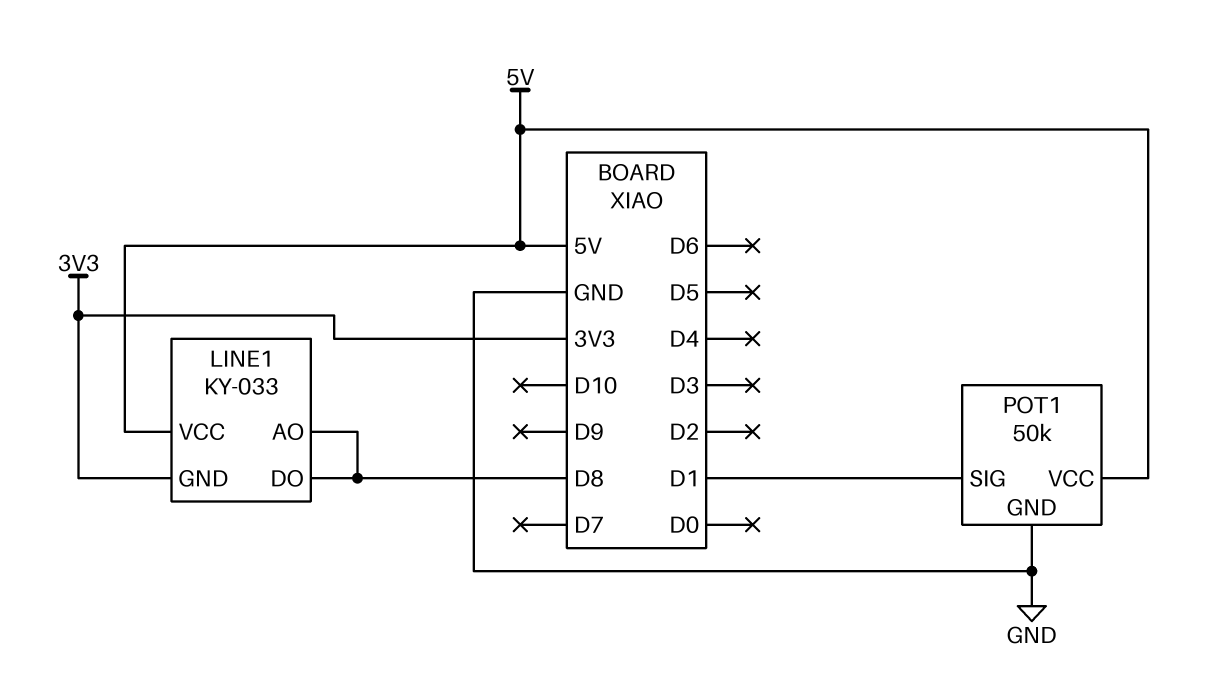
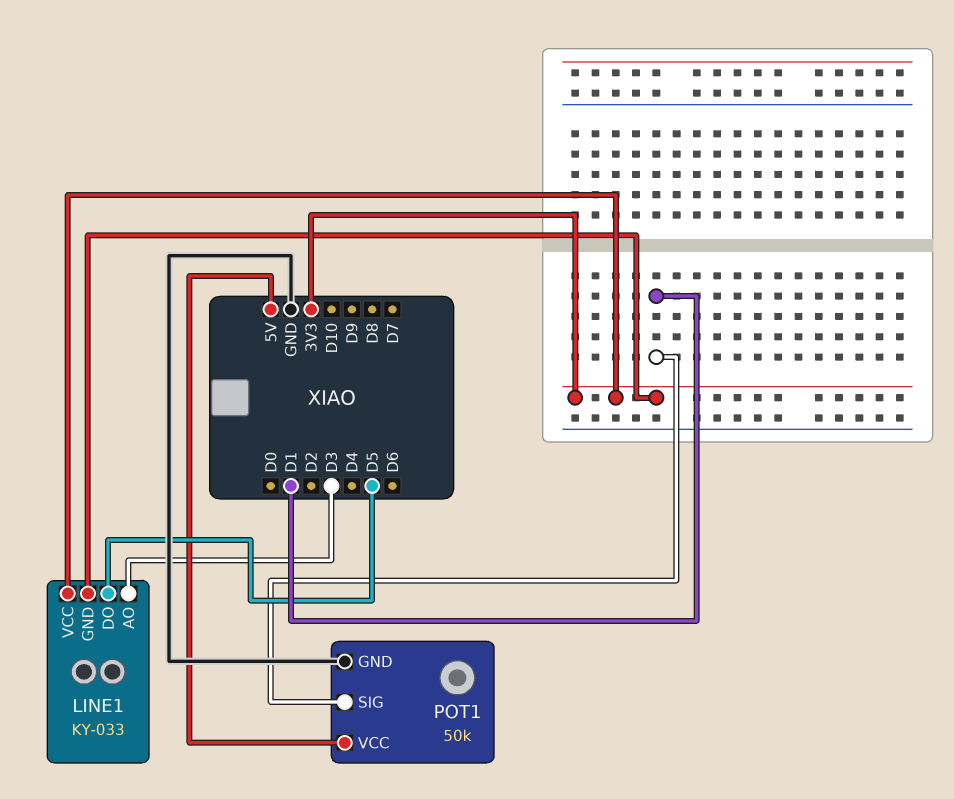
LINE1 pin AO: D8 -> D3
LINE1 pin DO: D8 -> D5
LINE1 pin VCC: 5V -> 3V3

